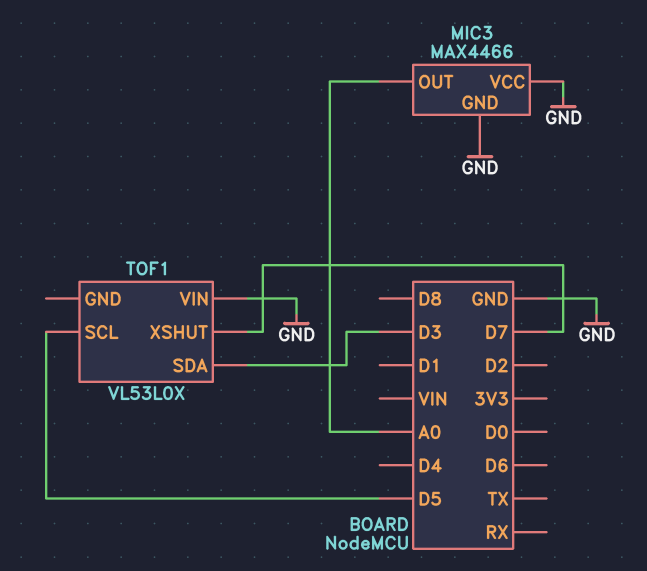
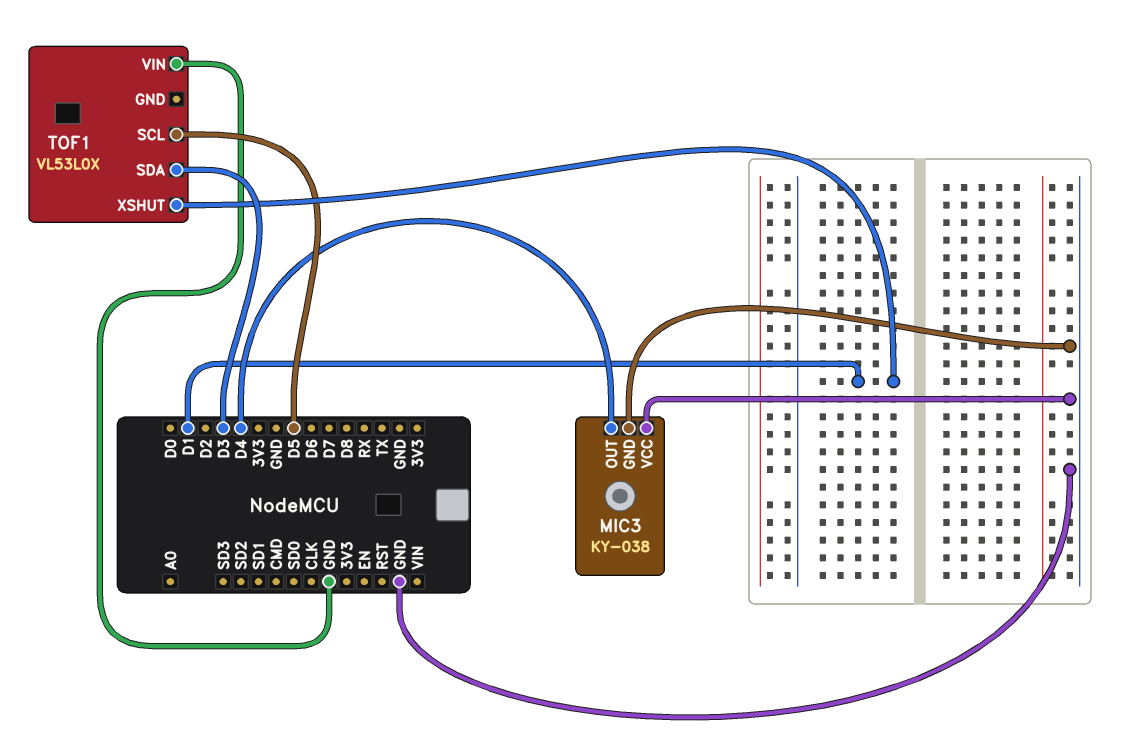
MIC3: MAX4466 -> KY-038
MIC3 pin OUT: A0 -> D4
TOF1 pin XSHUT: D7 -> D1

